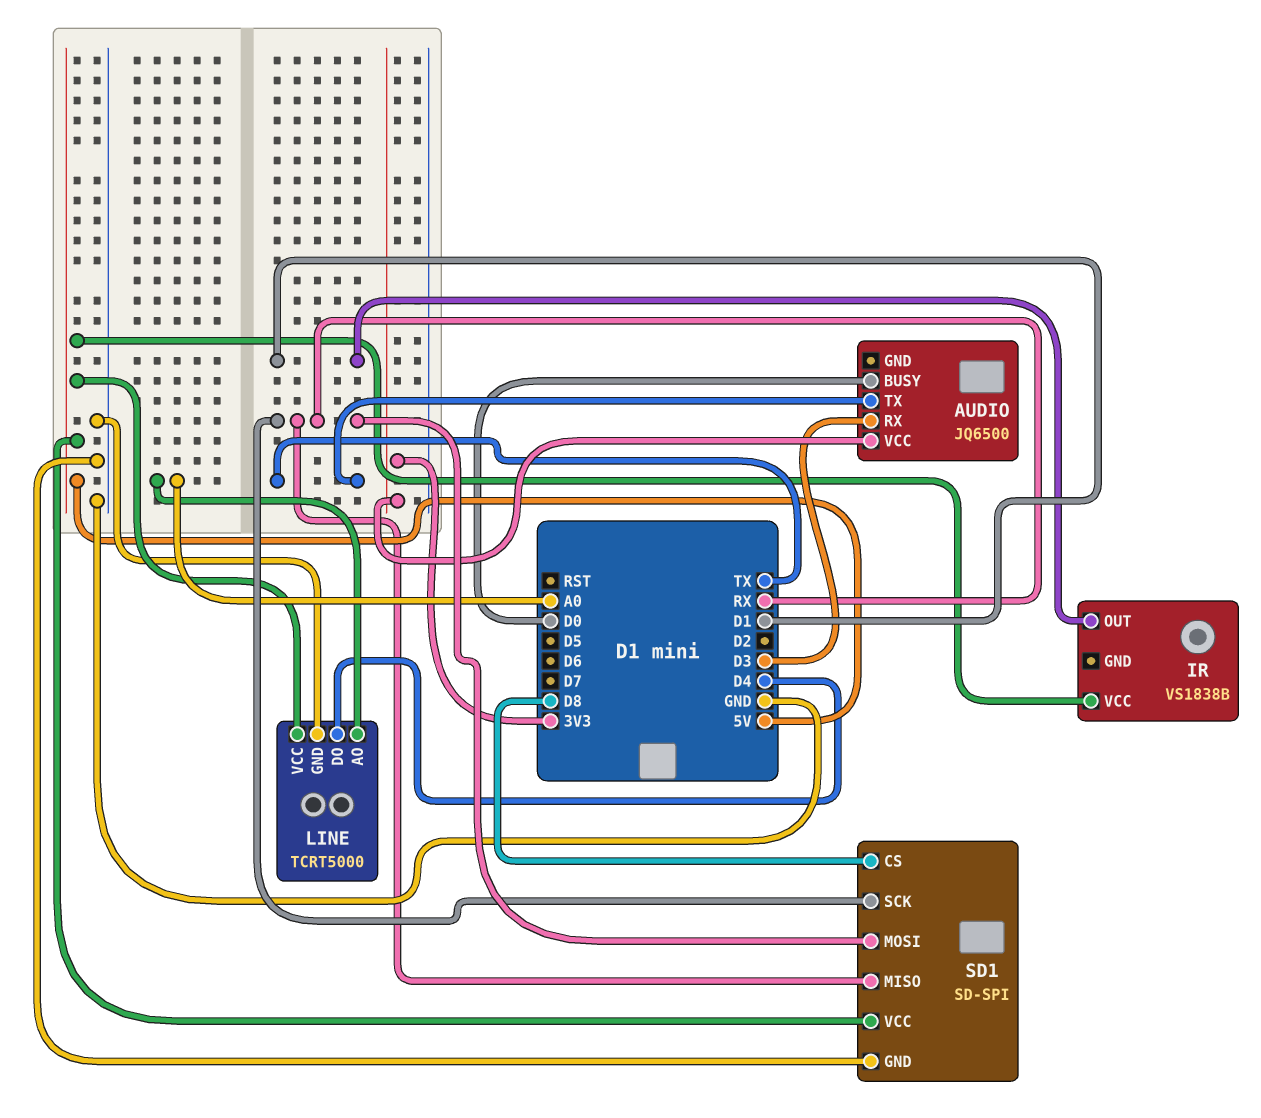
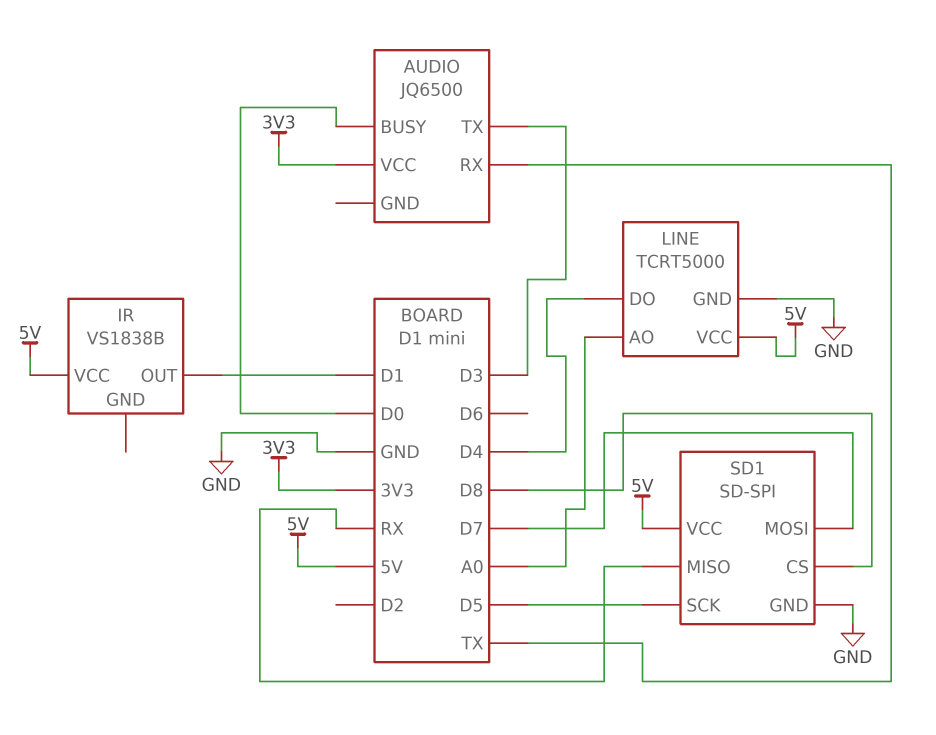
AUDIO pin RX: D3 -> TX
AUDIO pin TX: TX -> D3
SD1 pin MOSI: RX -> D7
SD1 pin SCK: RX -> D5

